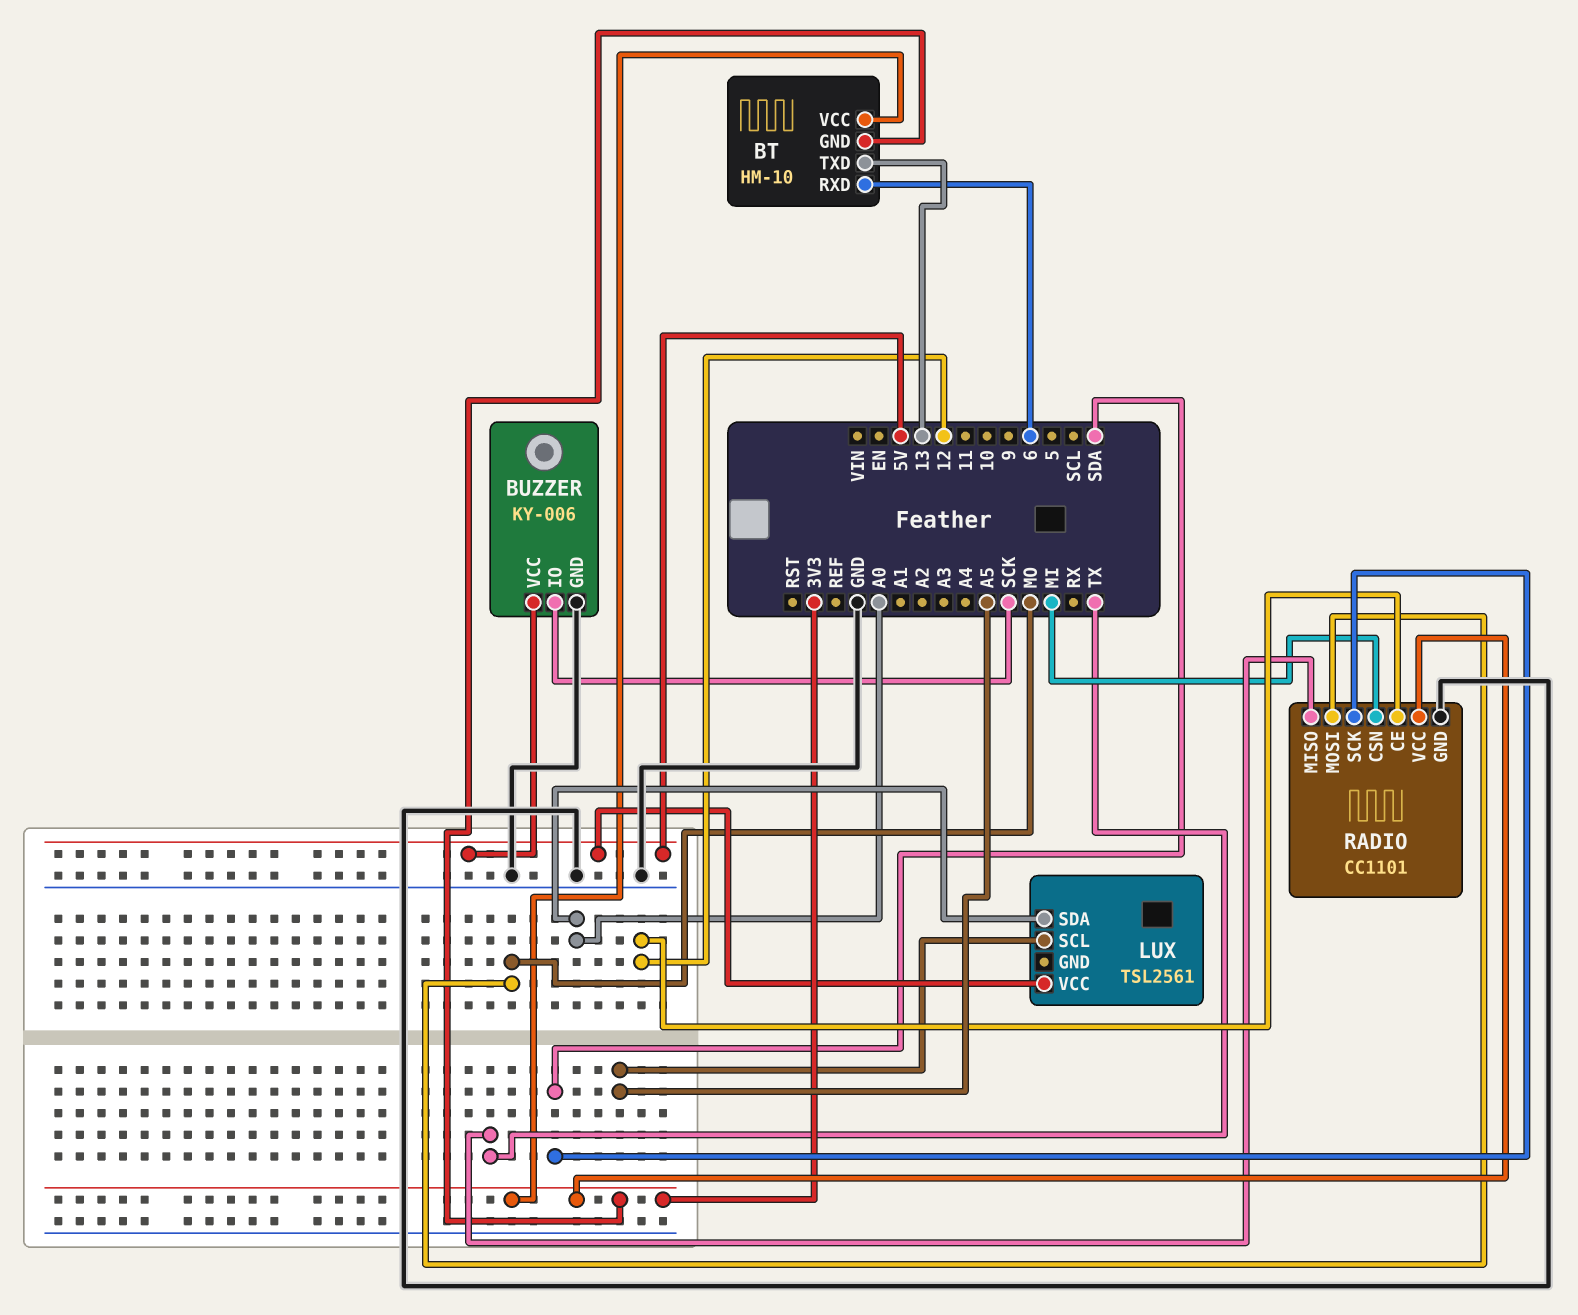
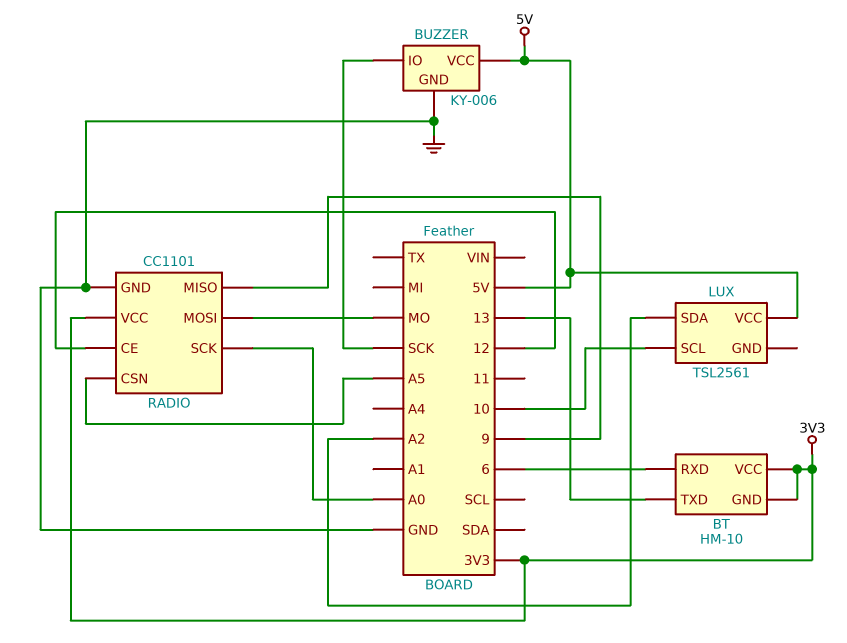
LUX pin SCL: A5 -> 10
LUX pin SDA: A0 -> A2
RADIO pin CSN: MI -> A5
RADIO pin MISO: TX -> 9
RADIO pin SCK: SDA -> A0

